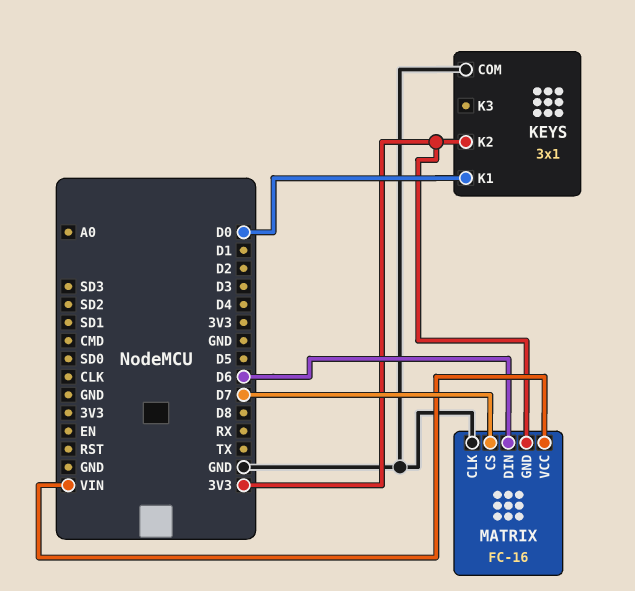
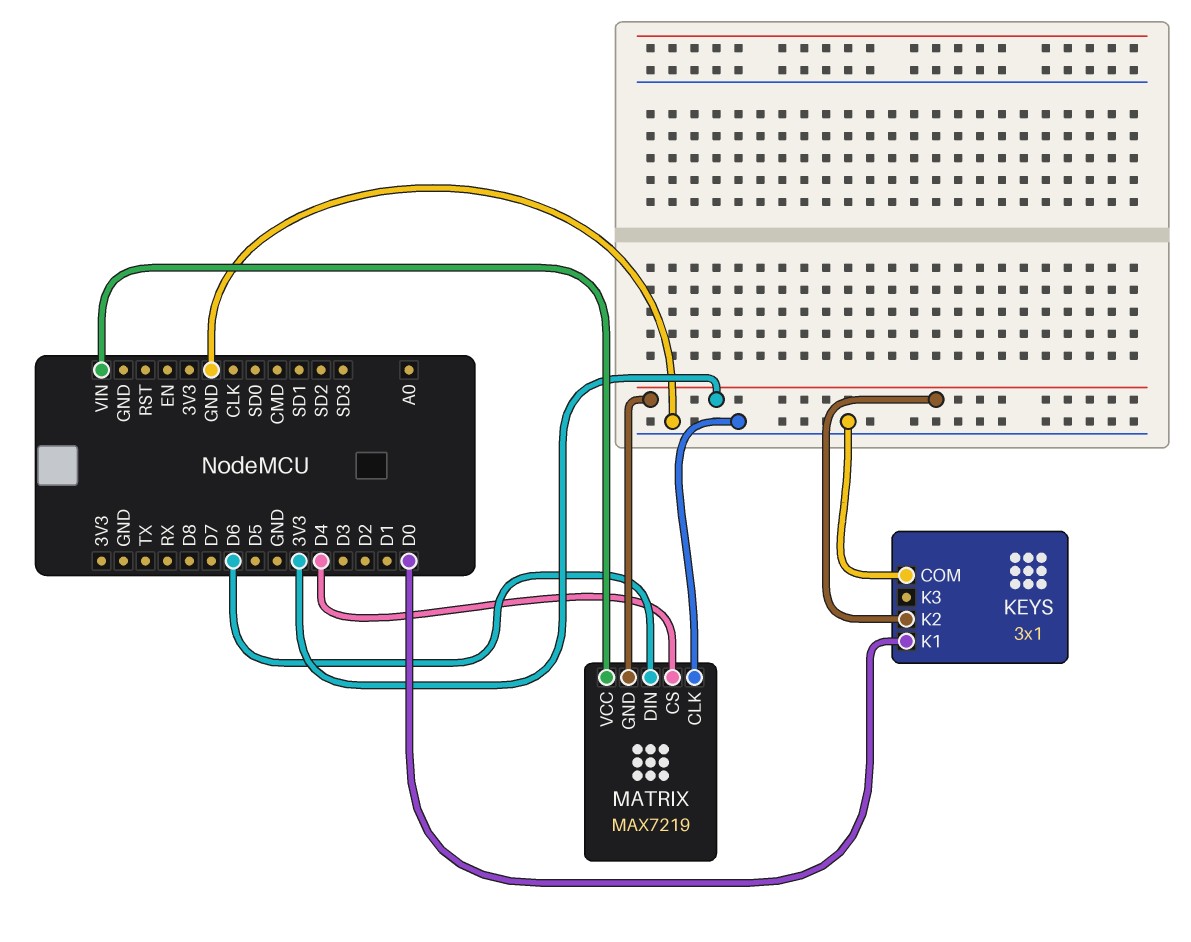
MATRIX: FC-16 -> MAX7219
MATRIX pin CS: D7 -> D4

